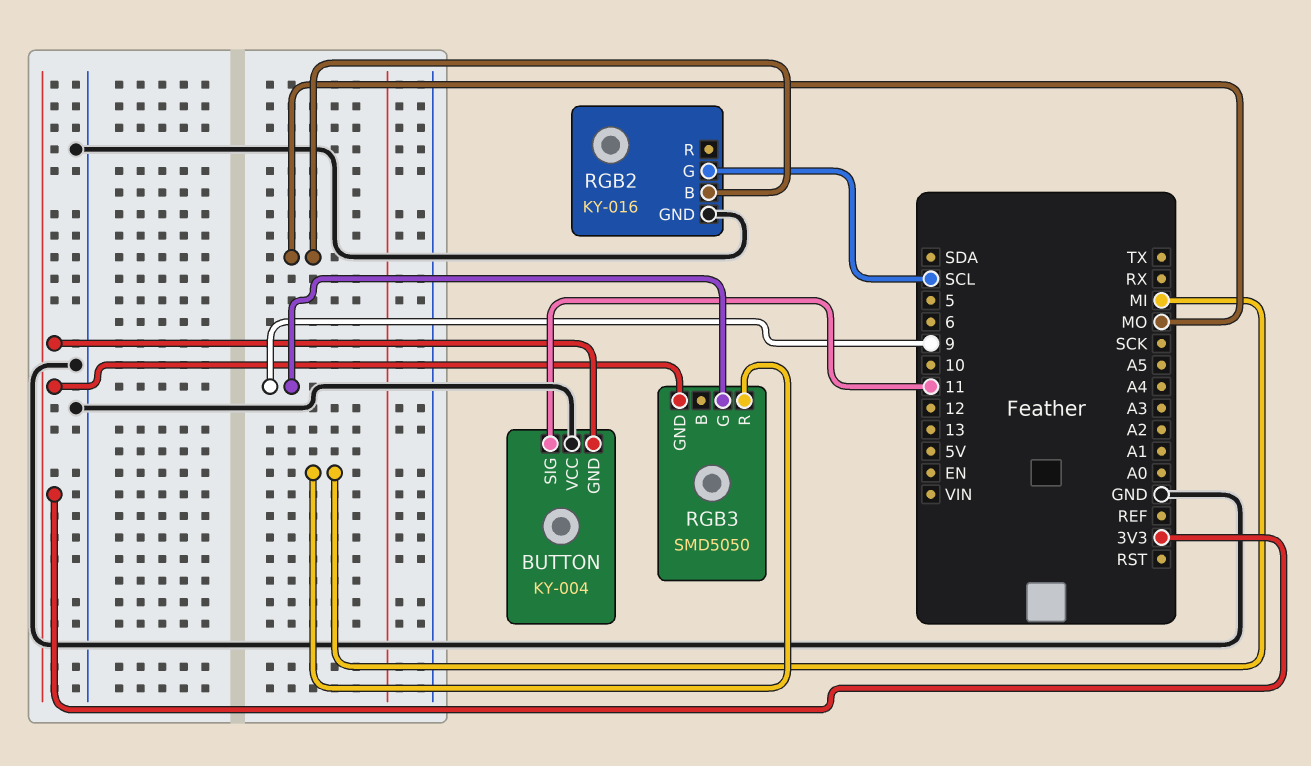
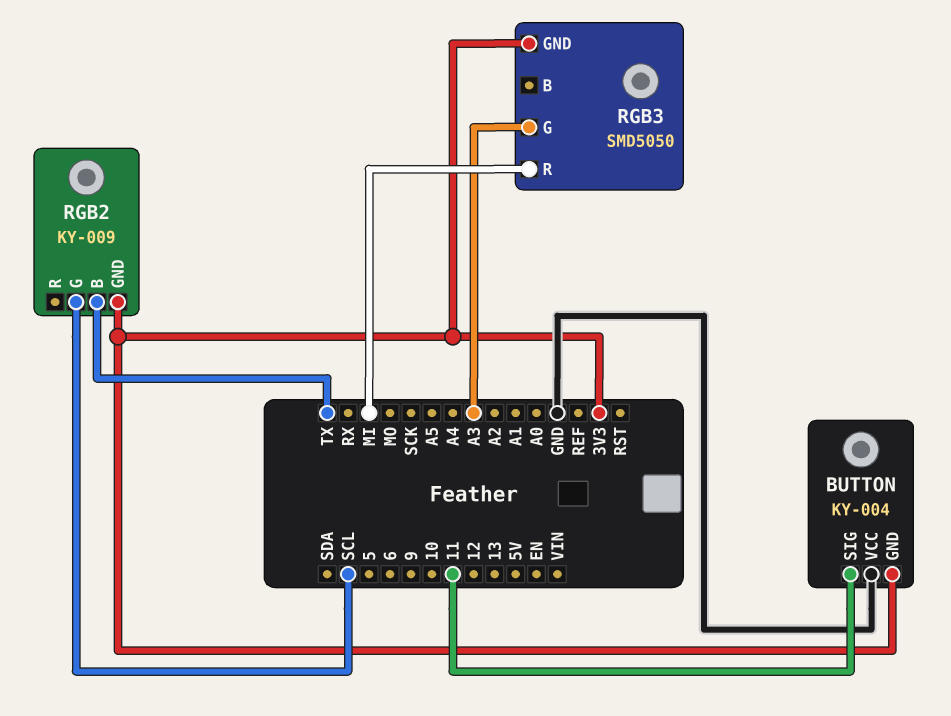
RGB2: KY-016 -> KY-009
RGB2 pin B: MO -> TX
RGB2 pin GND: GND -> 3V3
RGB3 pin G: 9 -> A3

